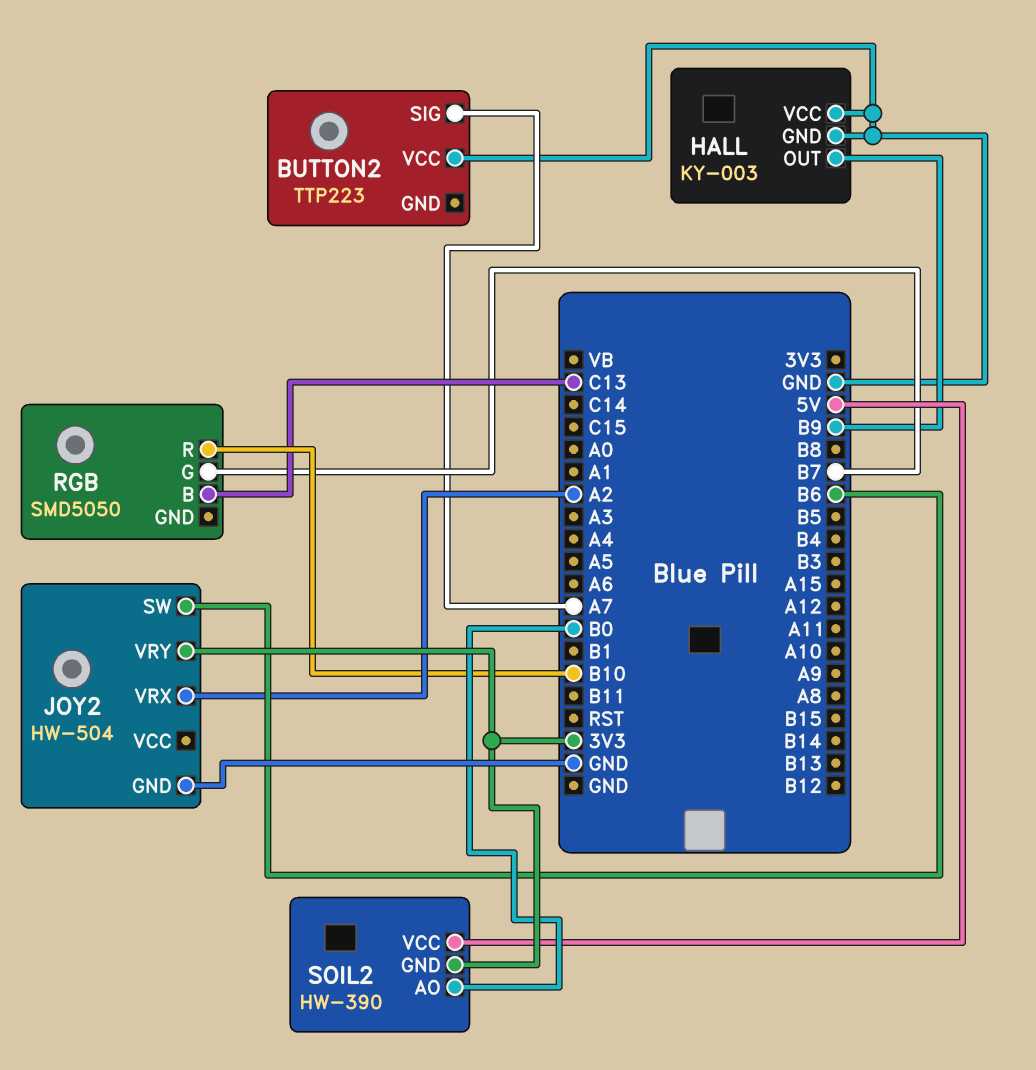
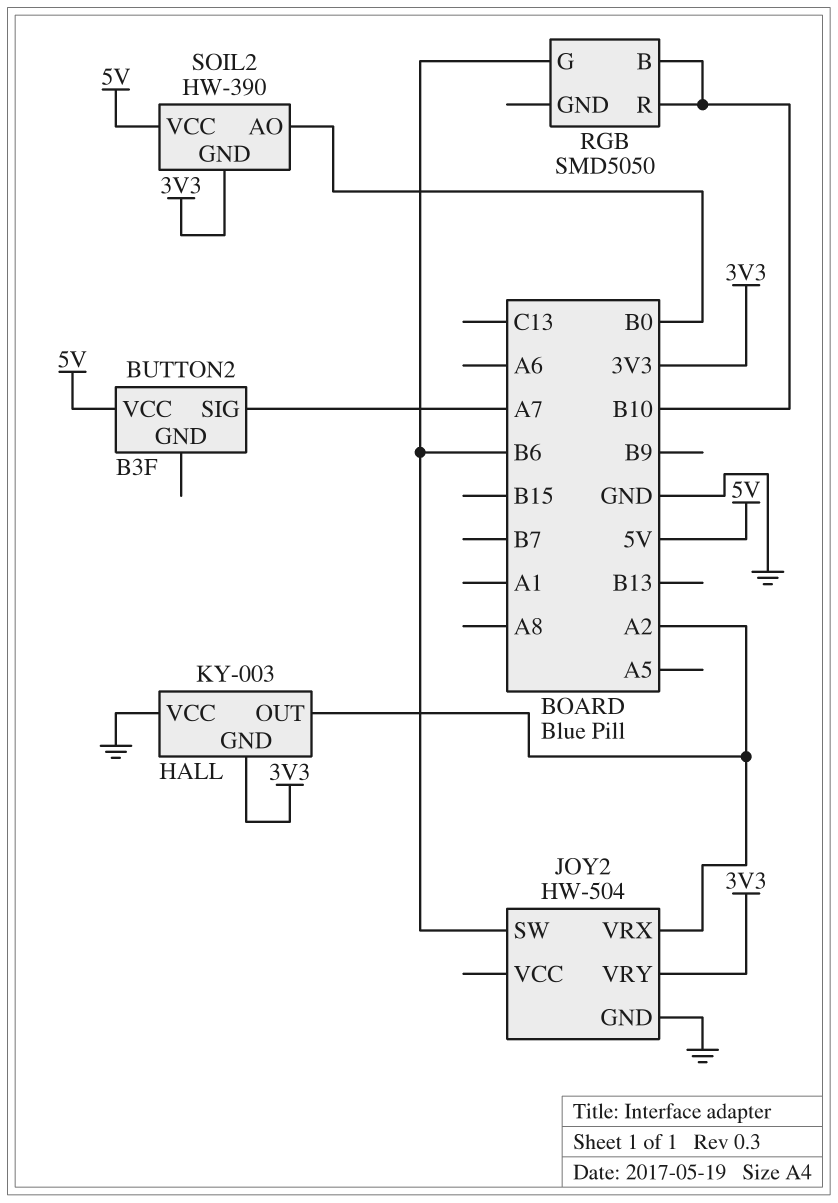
BUTTON2: TTP223 -> B3F
BUTTON2 pin VCC: GND -> 5V
HALL pin GND: GND -> 3V3
HALL pin OUT: B9 -> A2
RGB pin B: C13 -> B10
RGB pin G: B7 -> B6

